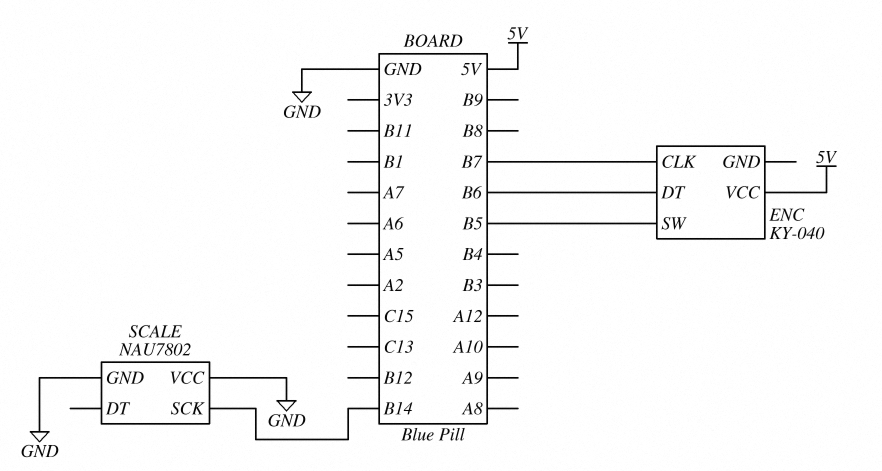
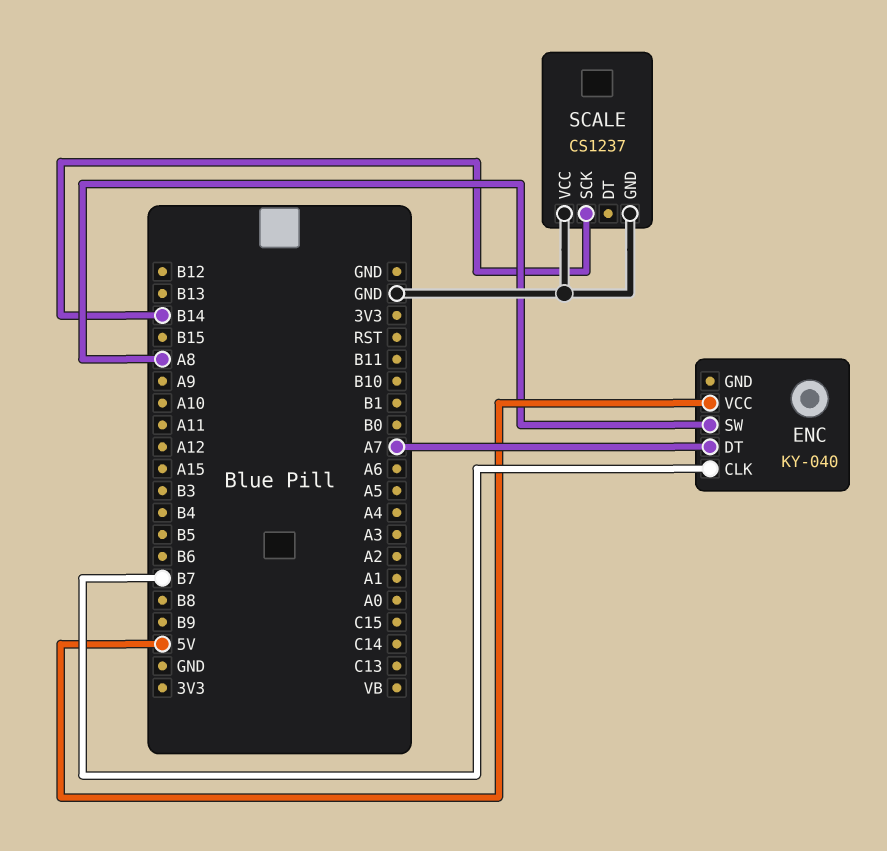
ENC pin DT: B6 -> A7
ENC pin SW: B5 -> A8
SCALE: NAU7802 -> CS1237

